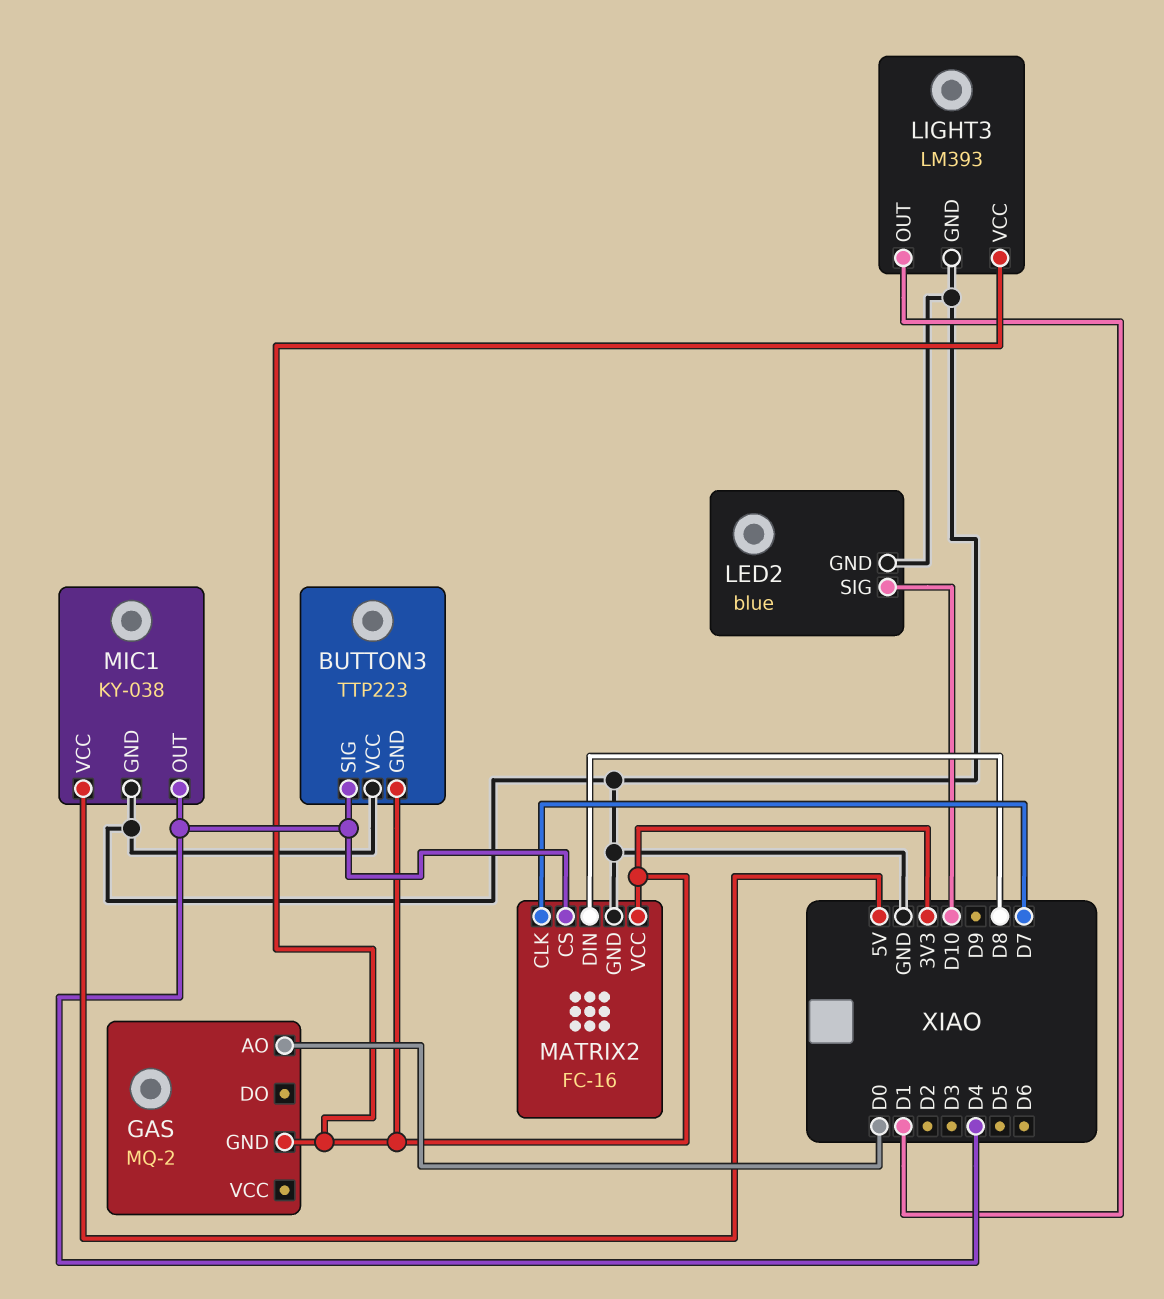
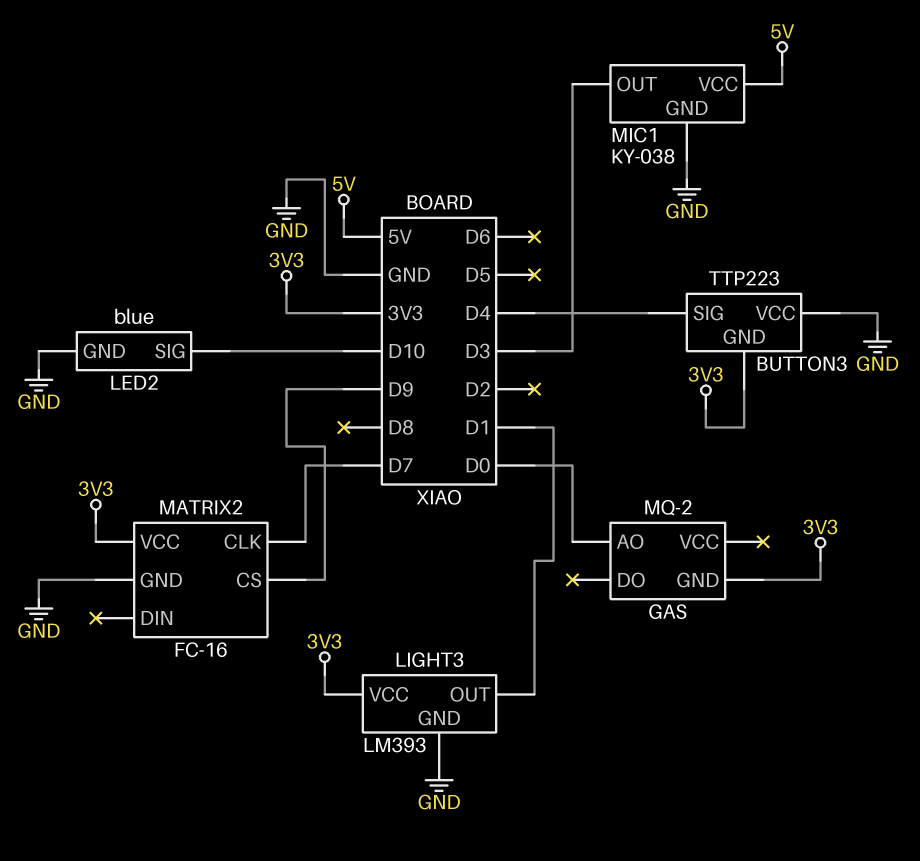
MATRIX2 pin CS: D4 -> D9
MATRIX2 pin DIN: D8 -> none
MIC1 pin OUT: D4 -> D3

